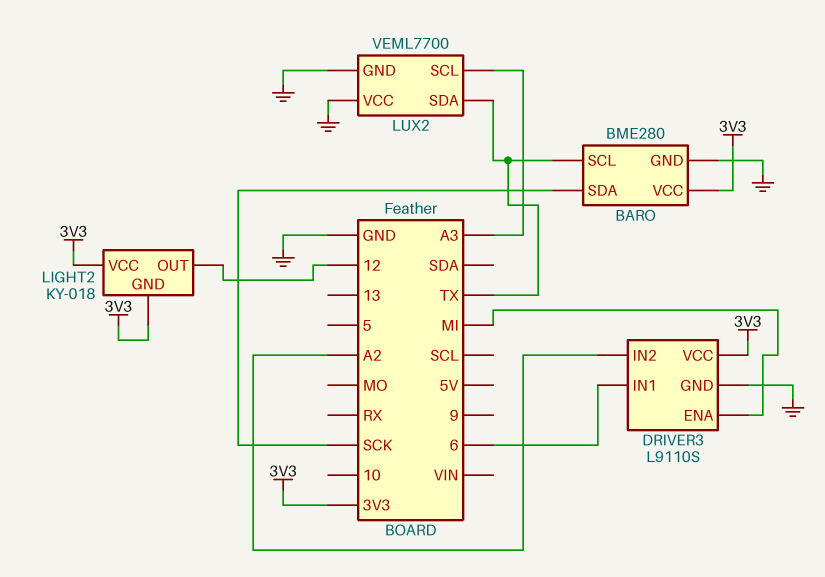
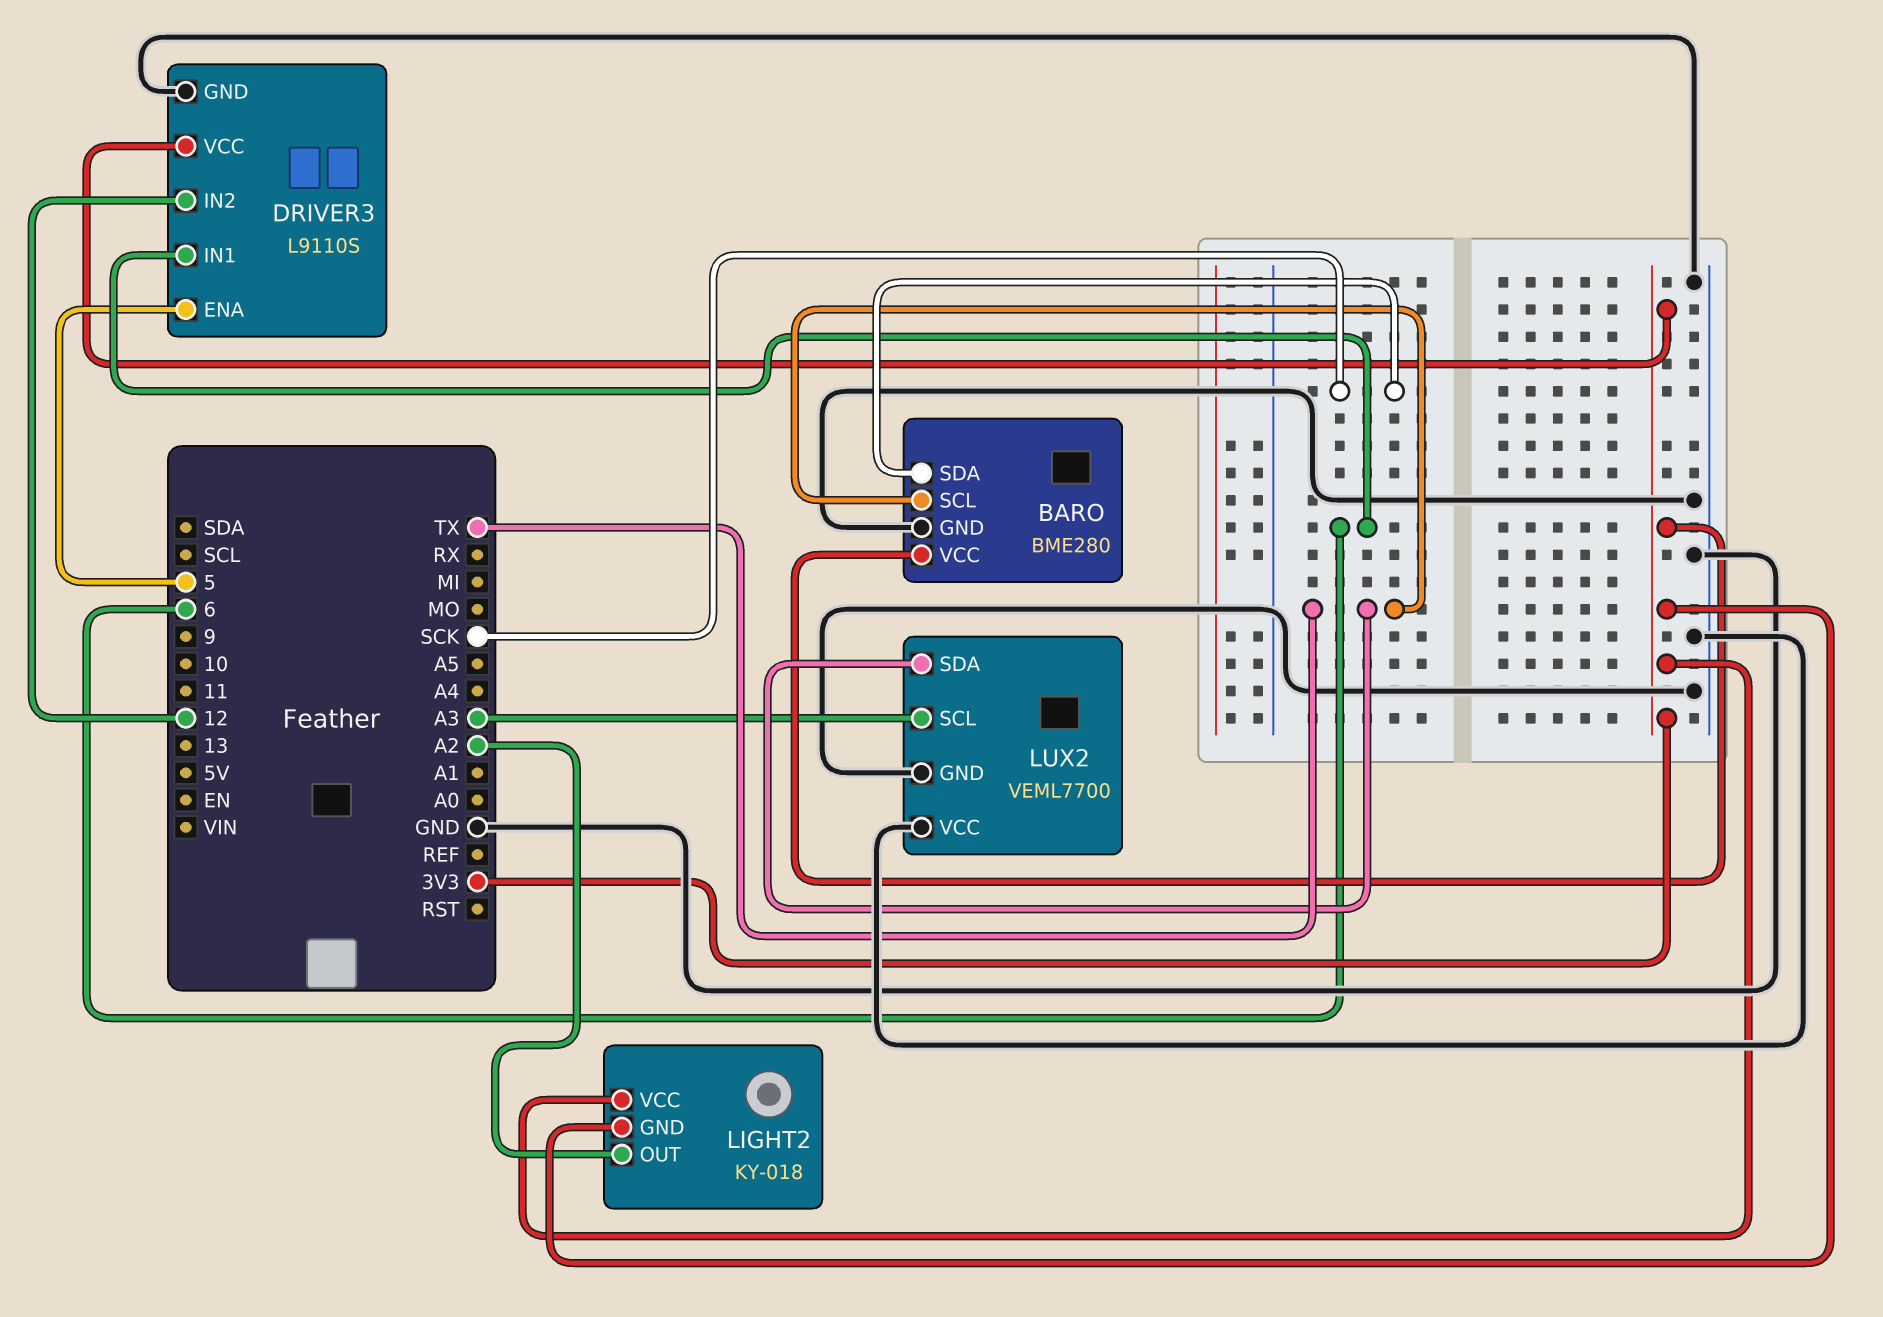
DRIVER3 pin ENA: MI -> 5
DRIVER3 pin IN2: A2 -> 12
LIGHT2 pin OUT: 12 -> A2

